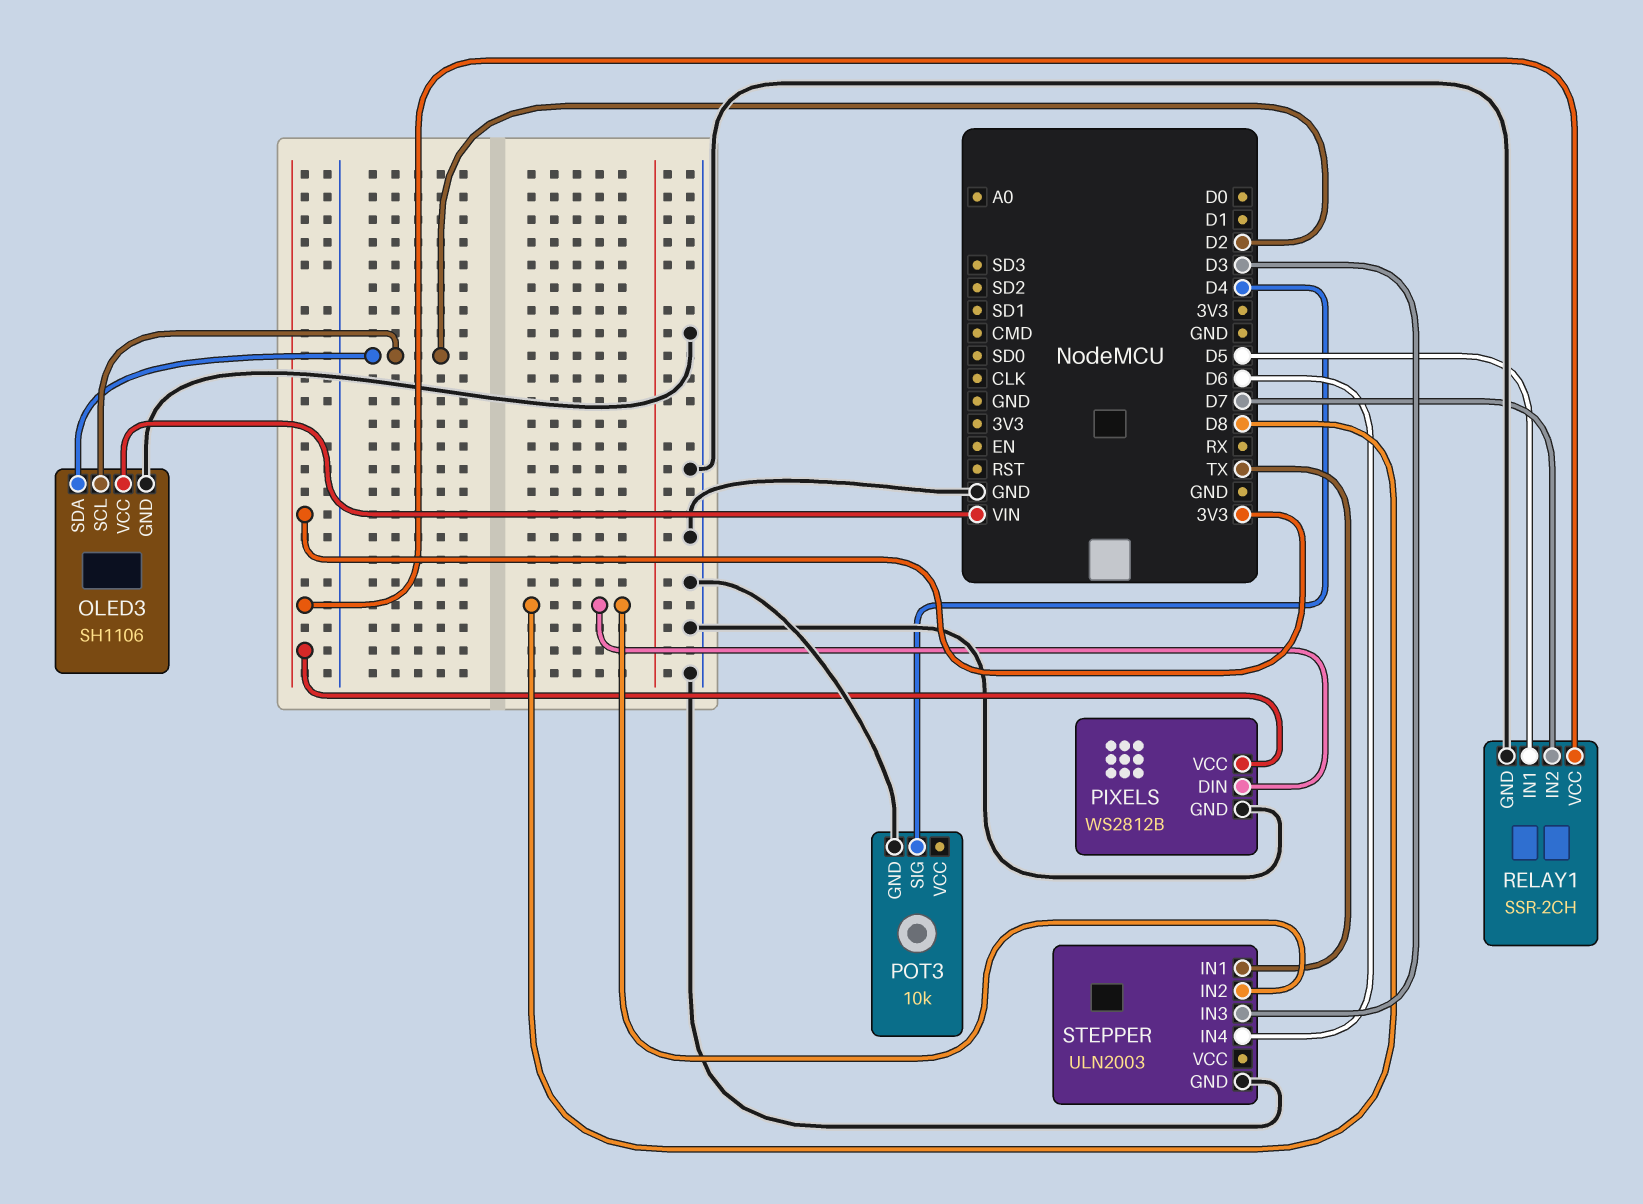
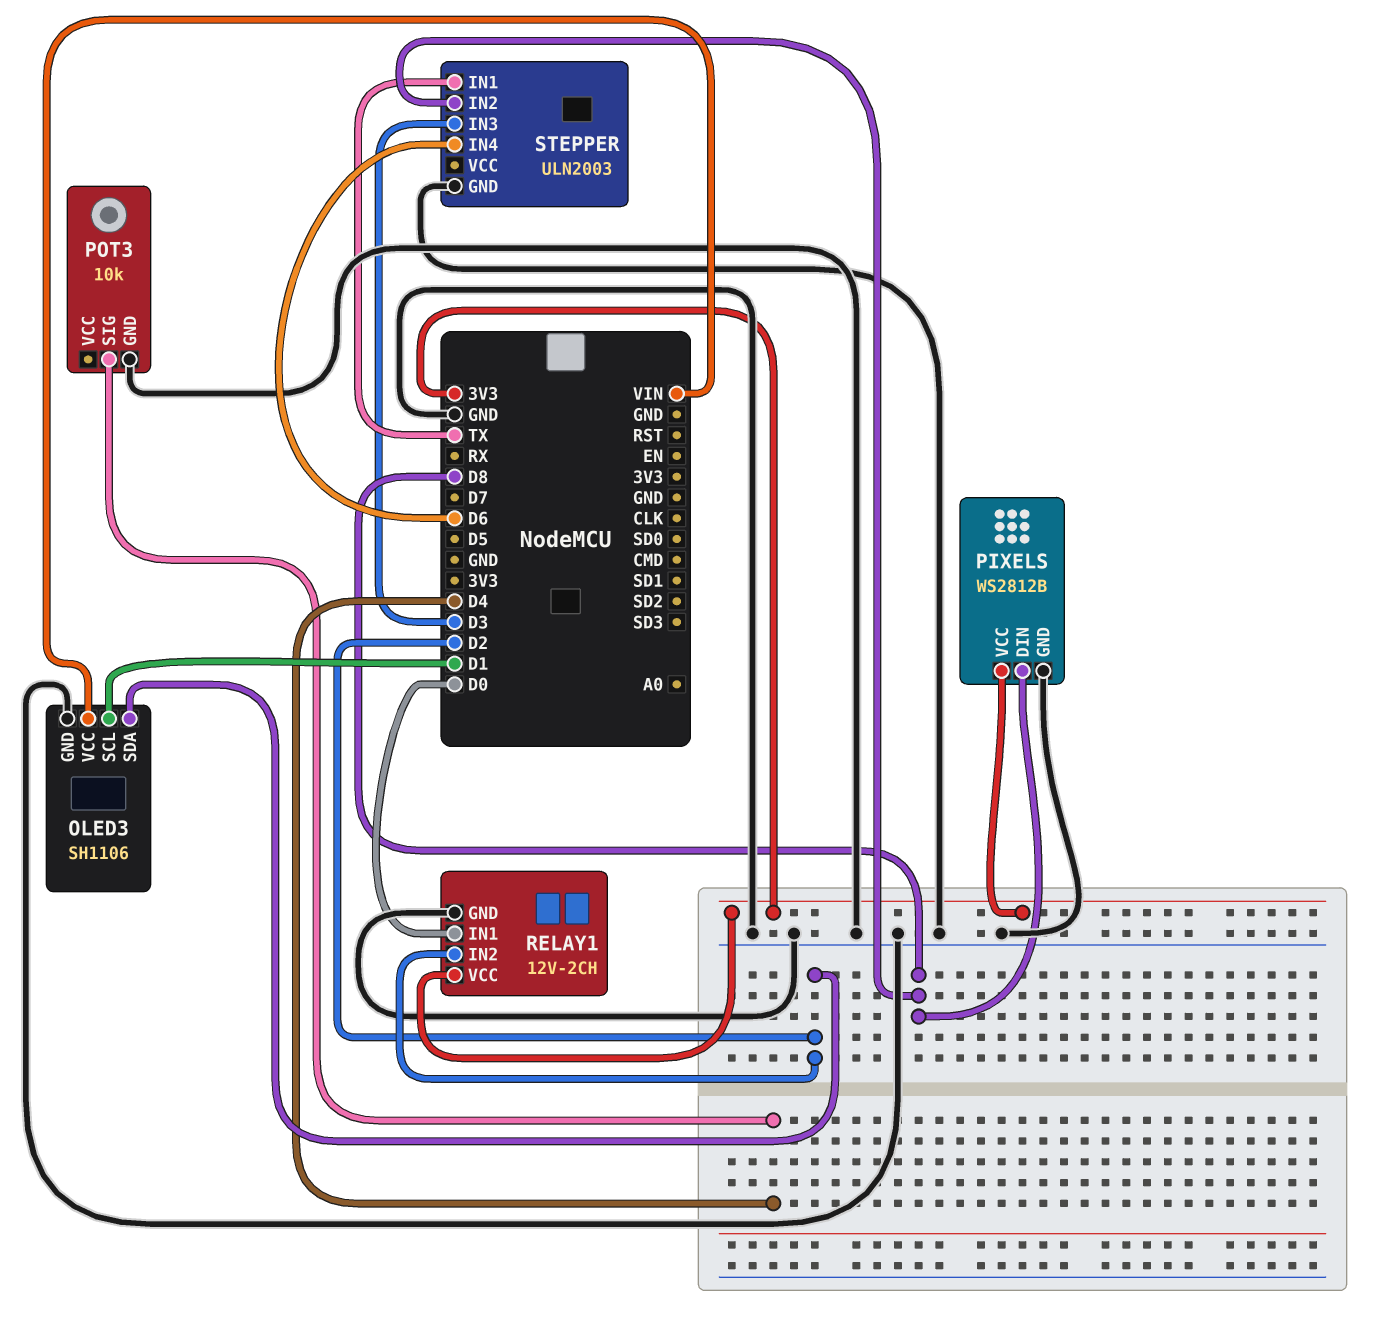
OLED3 pin SCL: D2 -> D1
RELAY1: SSR-2CH -> 12V-2CH
RELAY1 pin IN1: D5 -> D0
RELAY1 pin IN2: D7 -> D2

